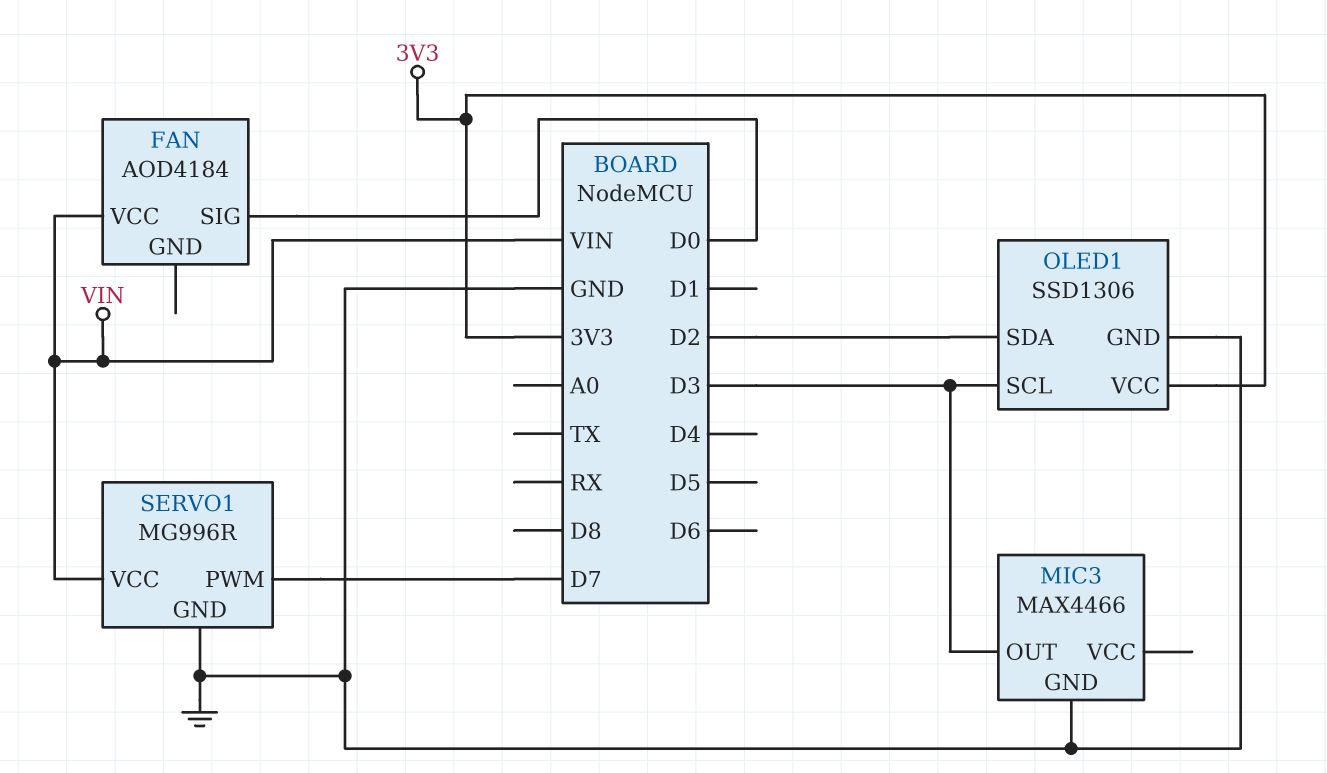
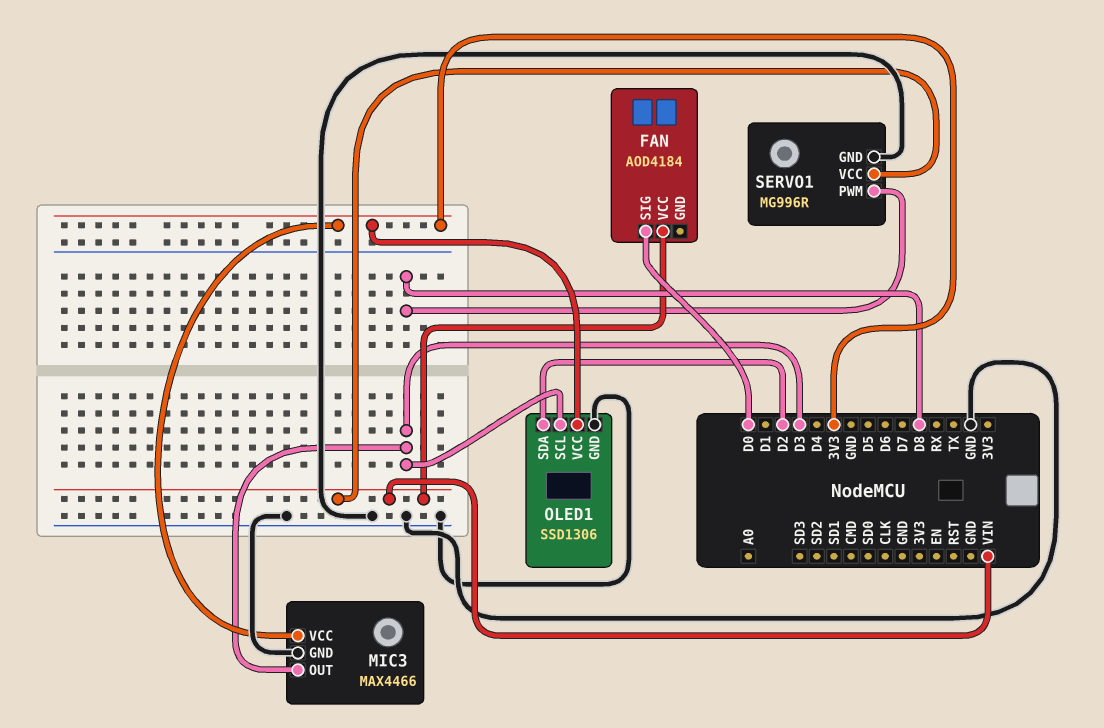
MIC3 pin VCC: none -> 3V3
SERVO1 pin PWM: D7 -> D8

